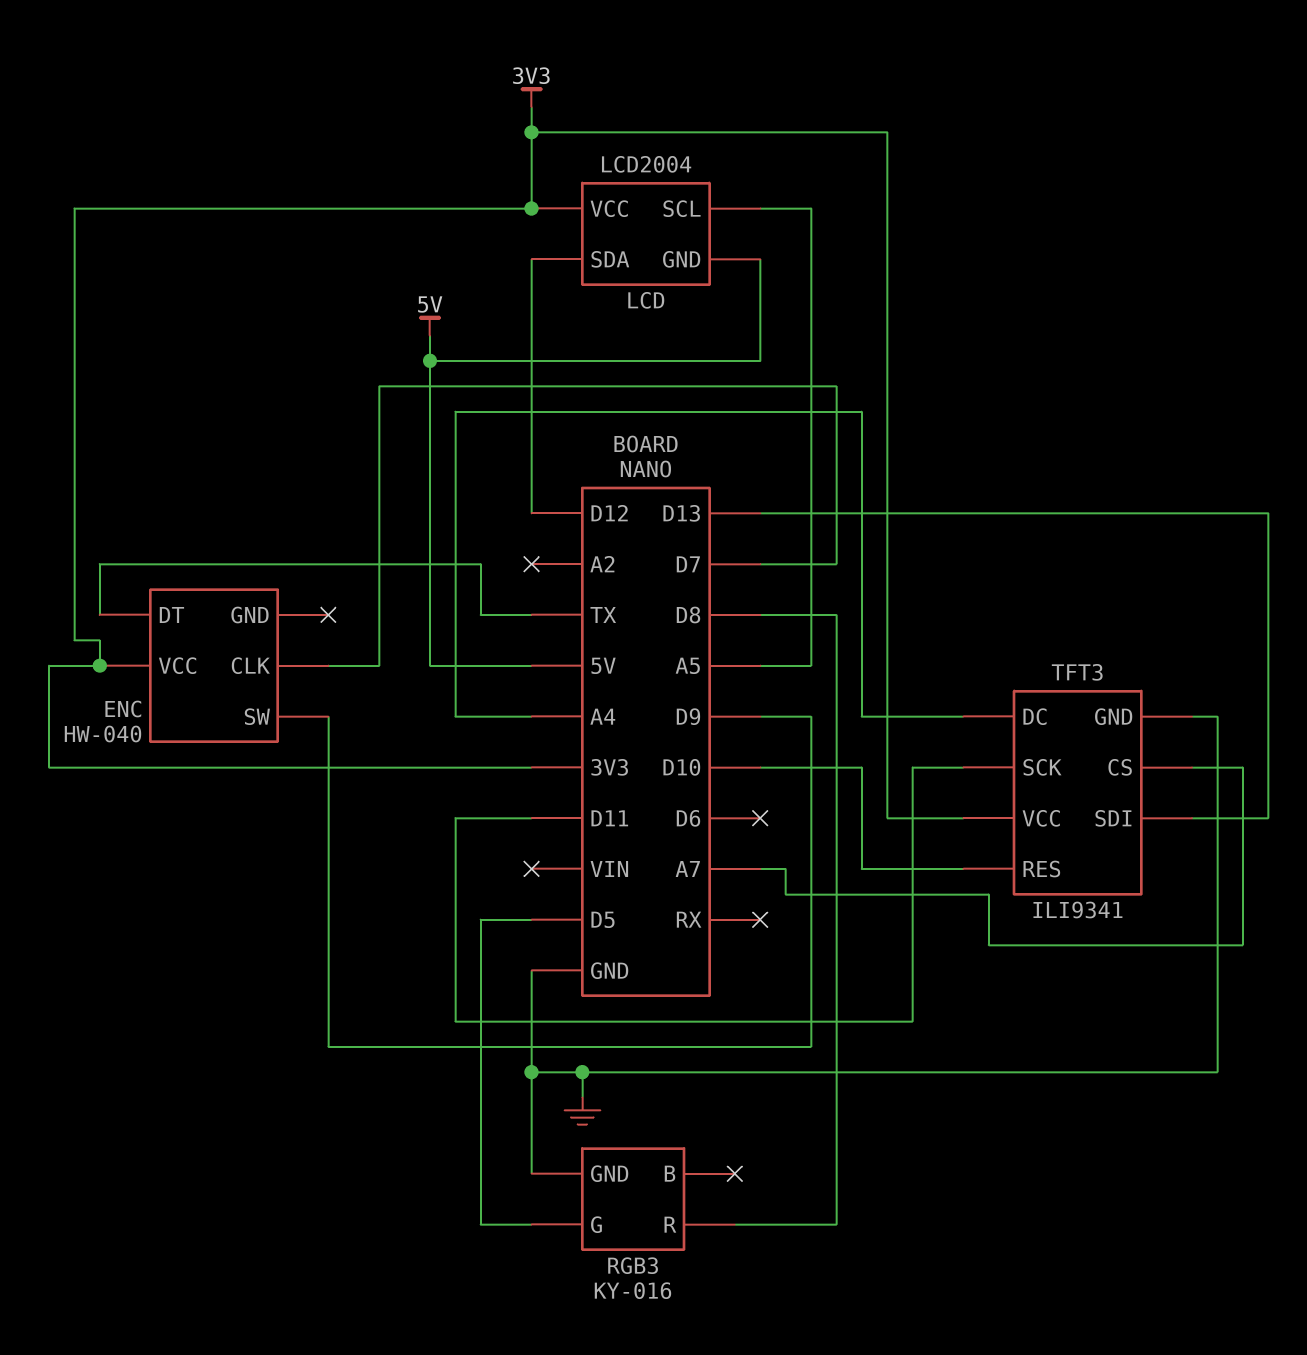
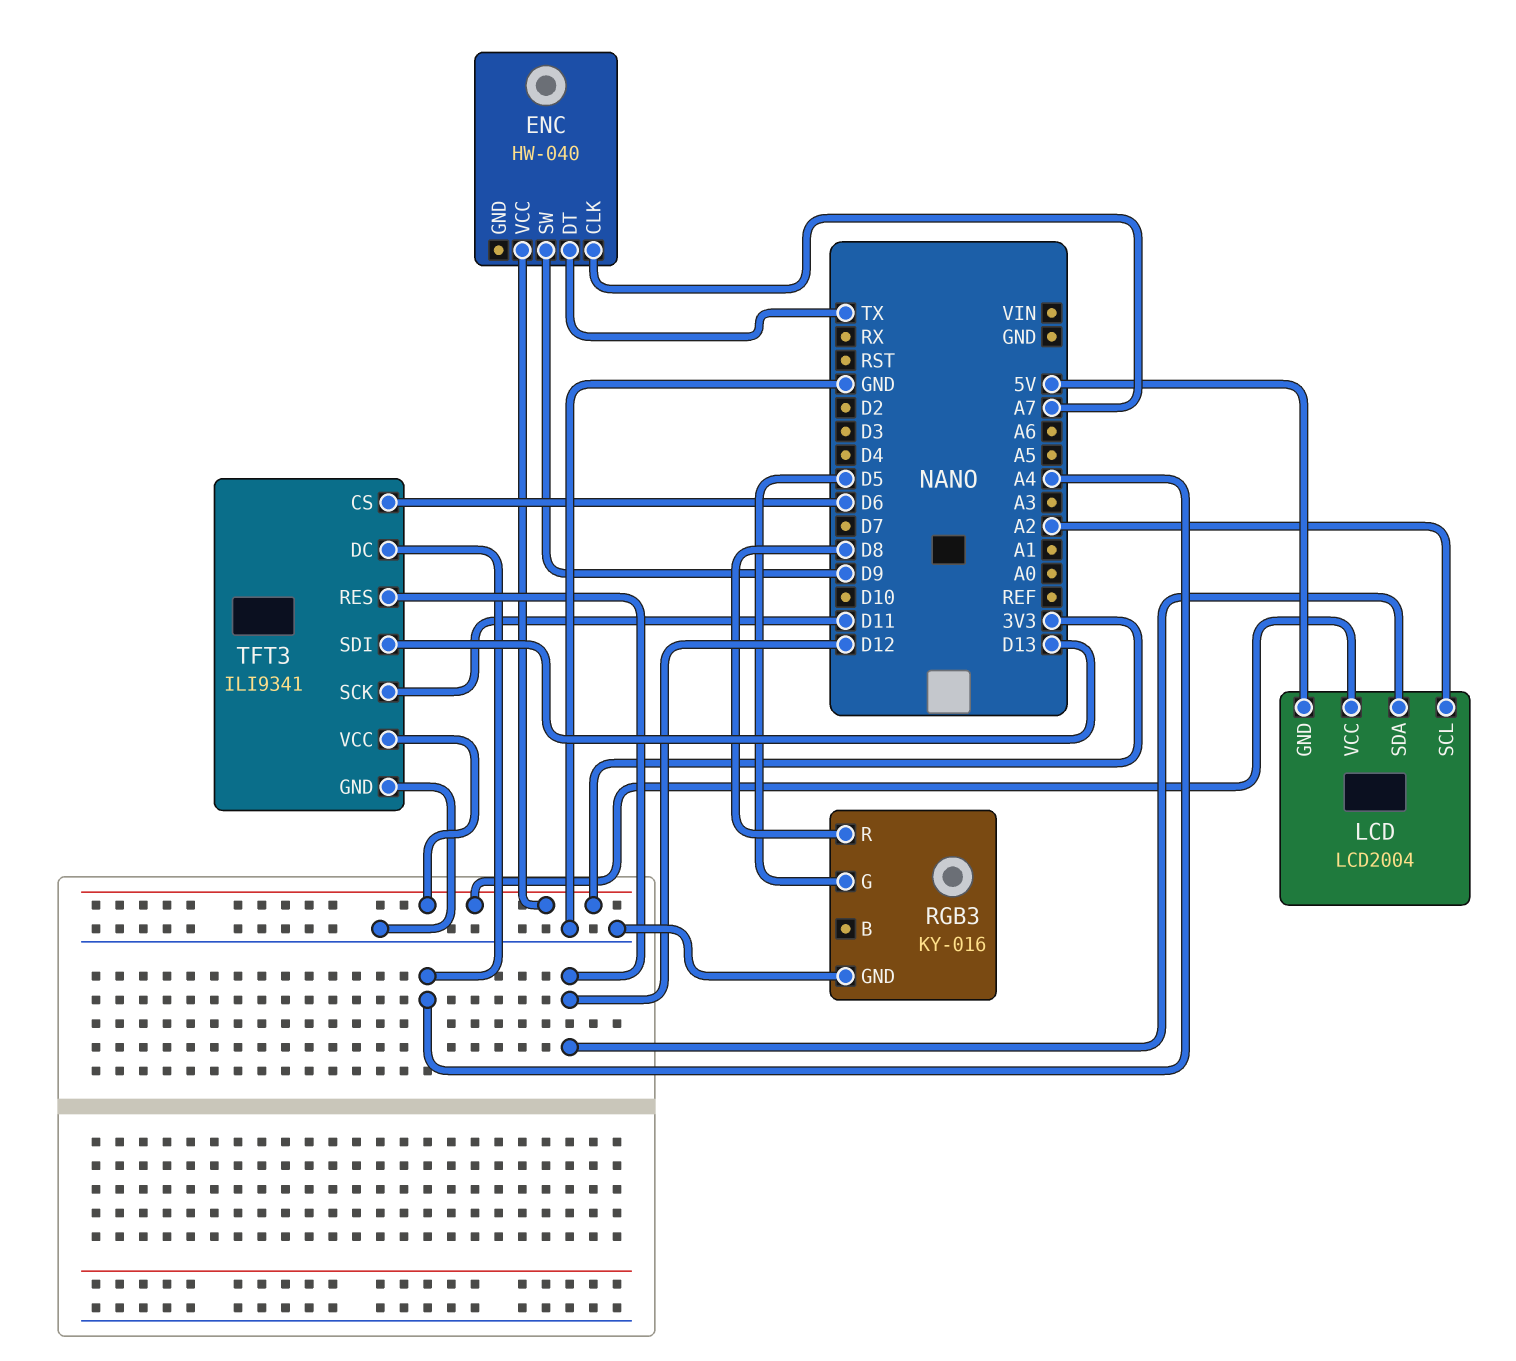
ENC pin CLK: D7 -> A7
LCD pin SCL: A5 -> A2
TFT3 pin CS: A7 -> D6
TFT3 pin RES: D10 -> D12

